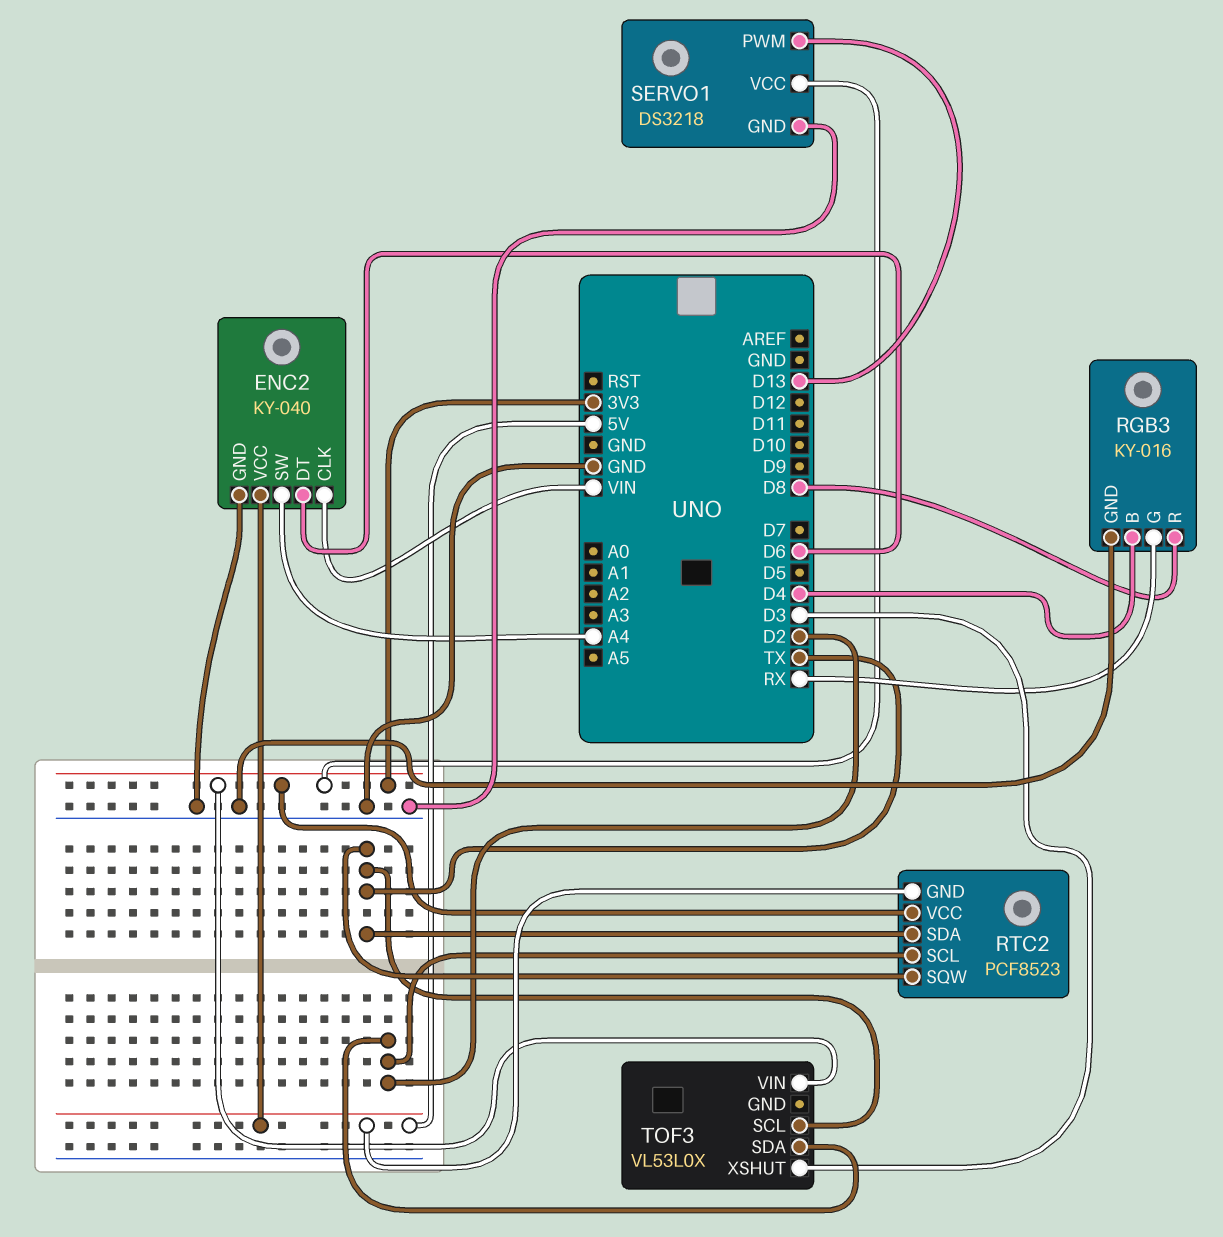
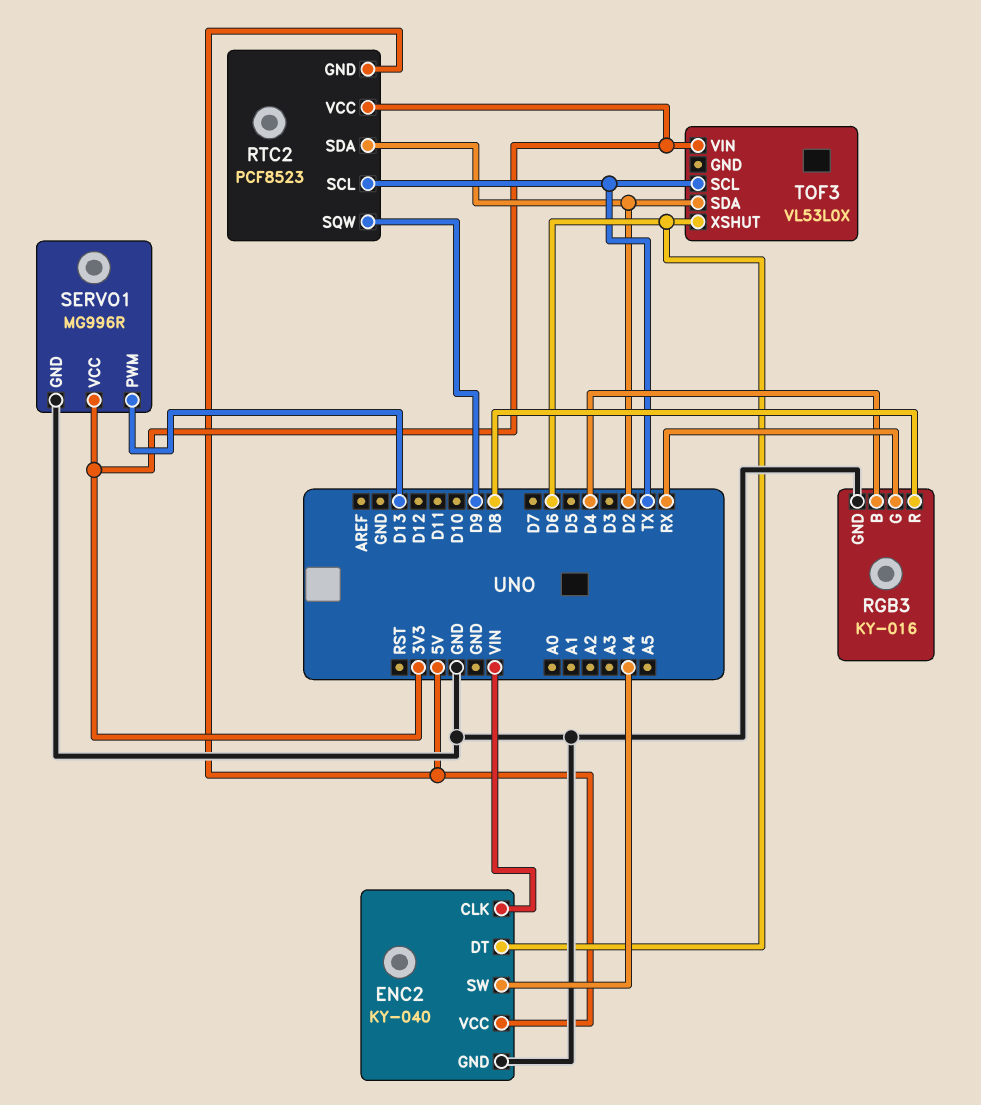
RTC2 pin SCL: D2 -> TX
RTC2 pin SDA: TX -> D2
RTC2 pin SQW: TX -> D9
SERVO1: DS3218 -> MG996R
TOF3 pin XSHUT: D3 -> D6

